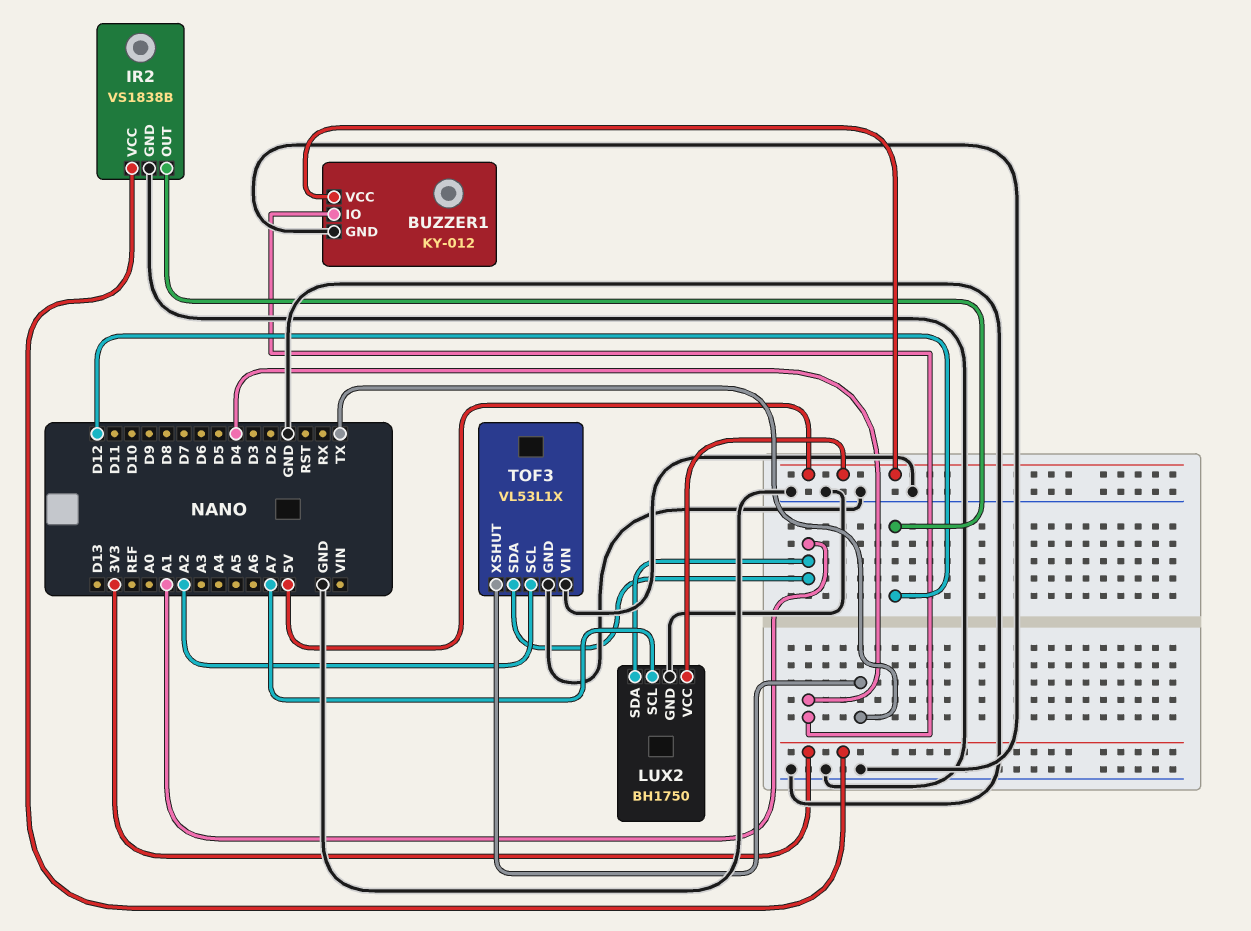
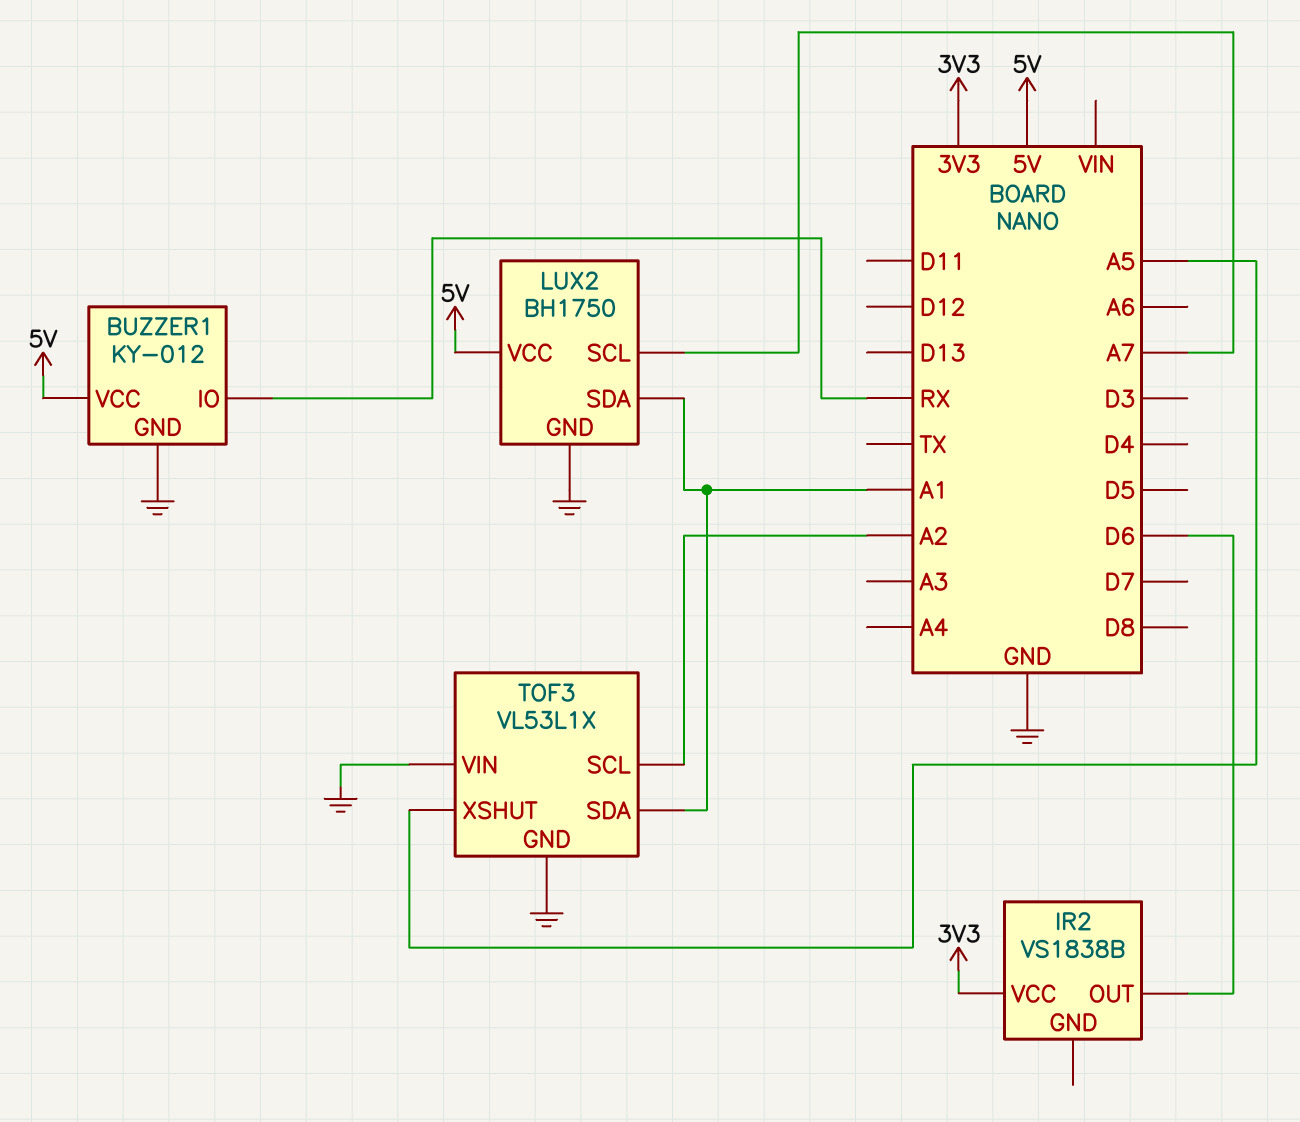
BUZZER1 pin IO: D4 -> RX
IR2 pin GND: GND -> none
IR2 pin OUT: D12 -> D6
TOF3 pin XSHUT: TX -> A5

